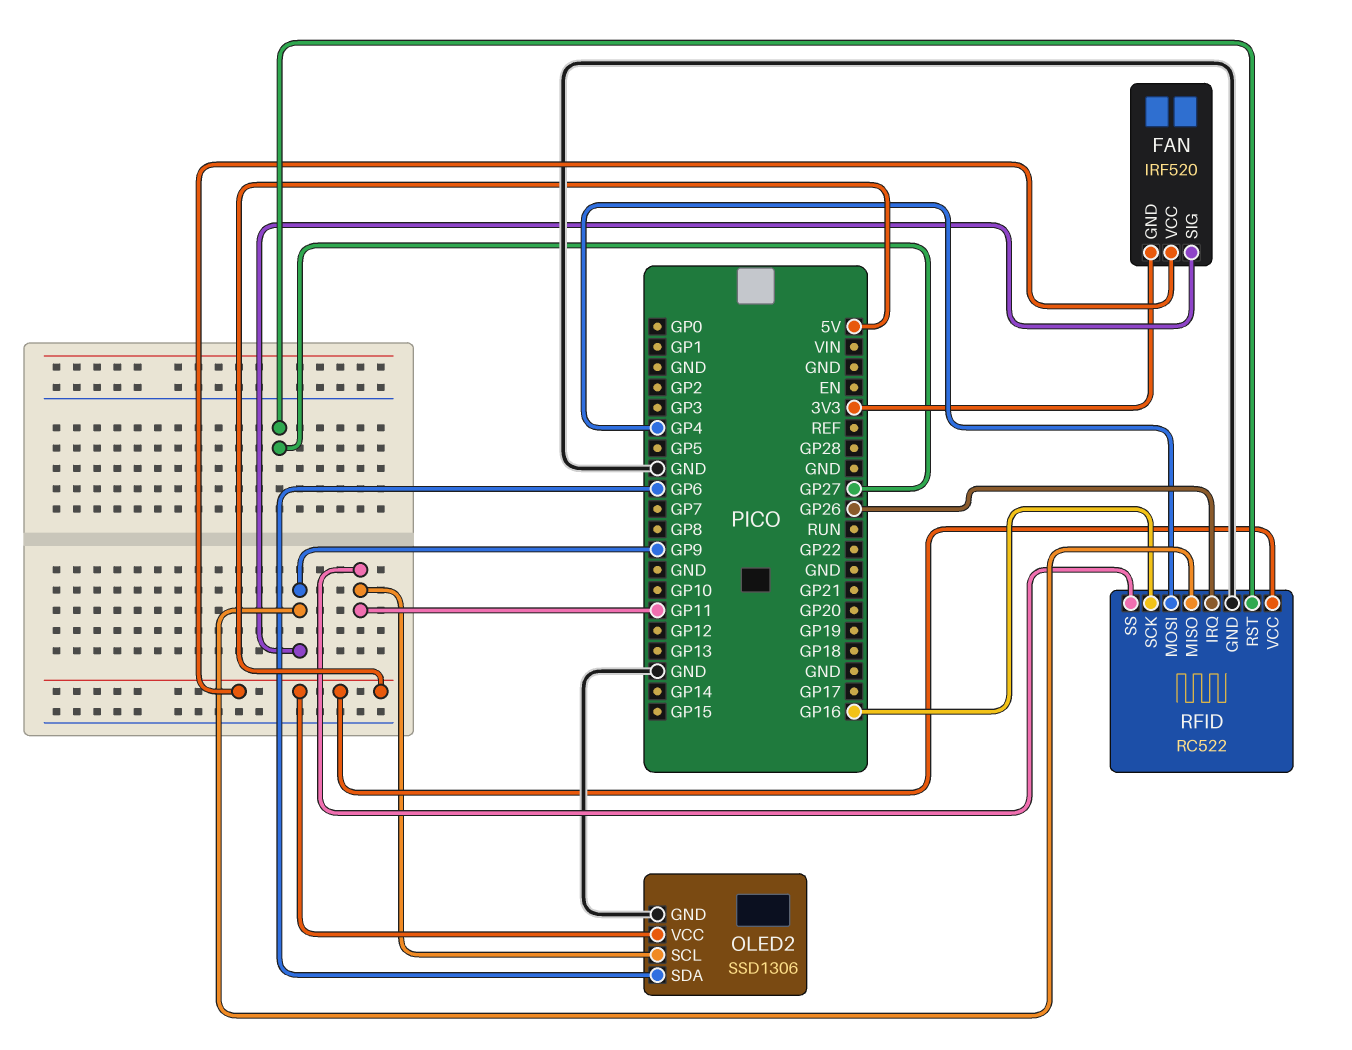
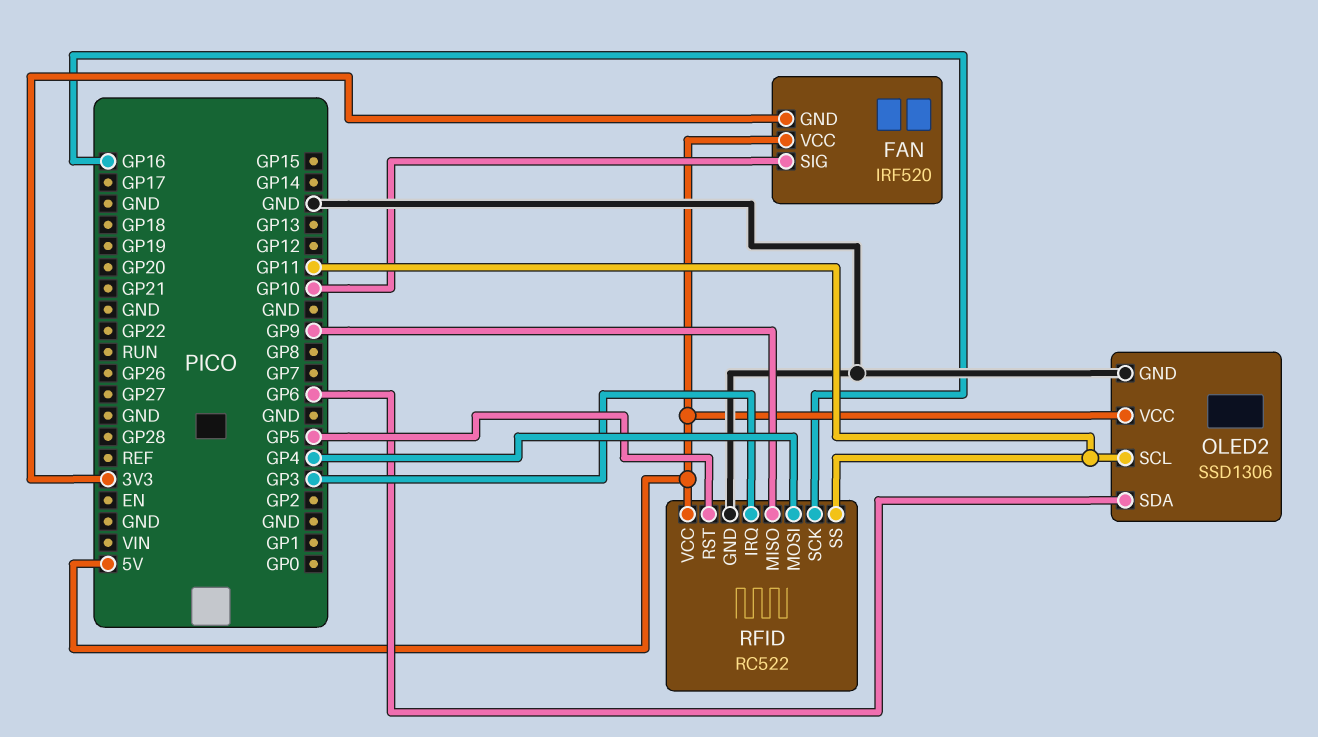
FAN pin SIG: GP9 -> GP10
RFID pin IRQ: GP26 -> GP3
RFID pin RST: GP27 -> GP5

